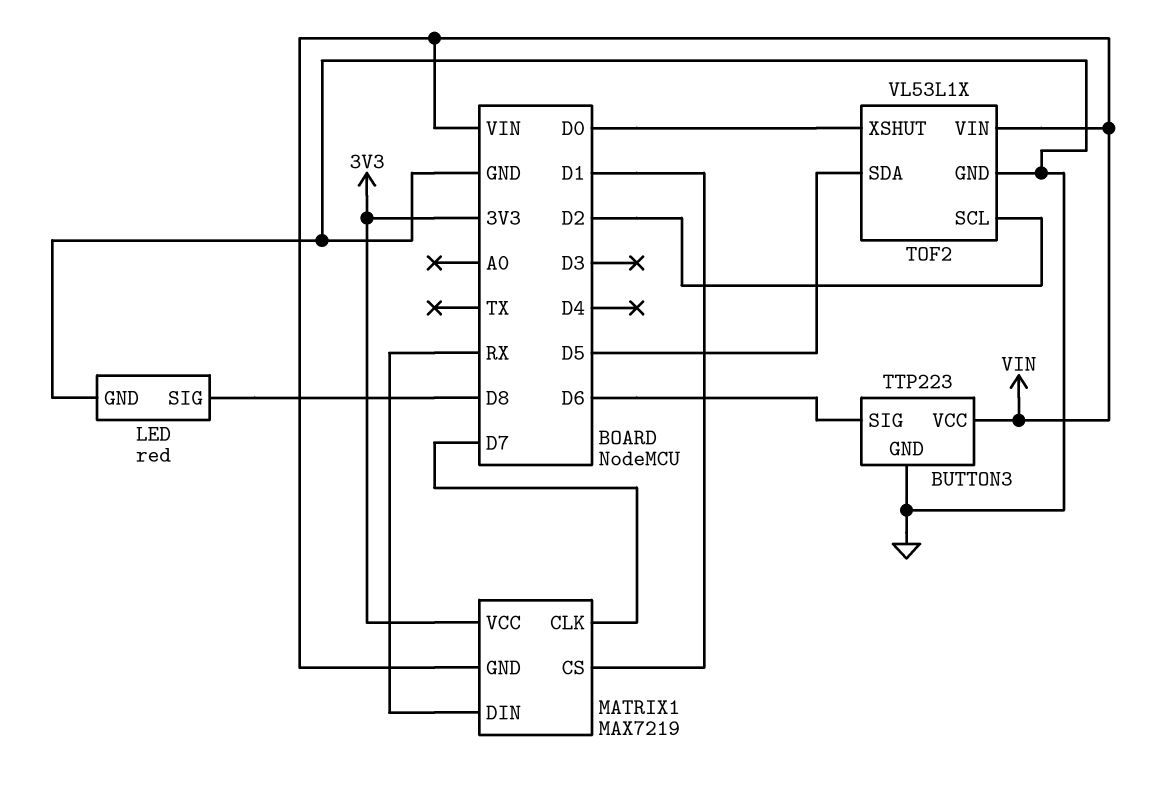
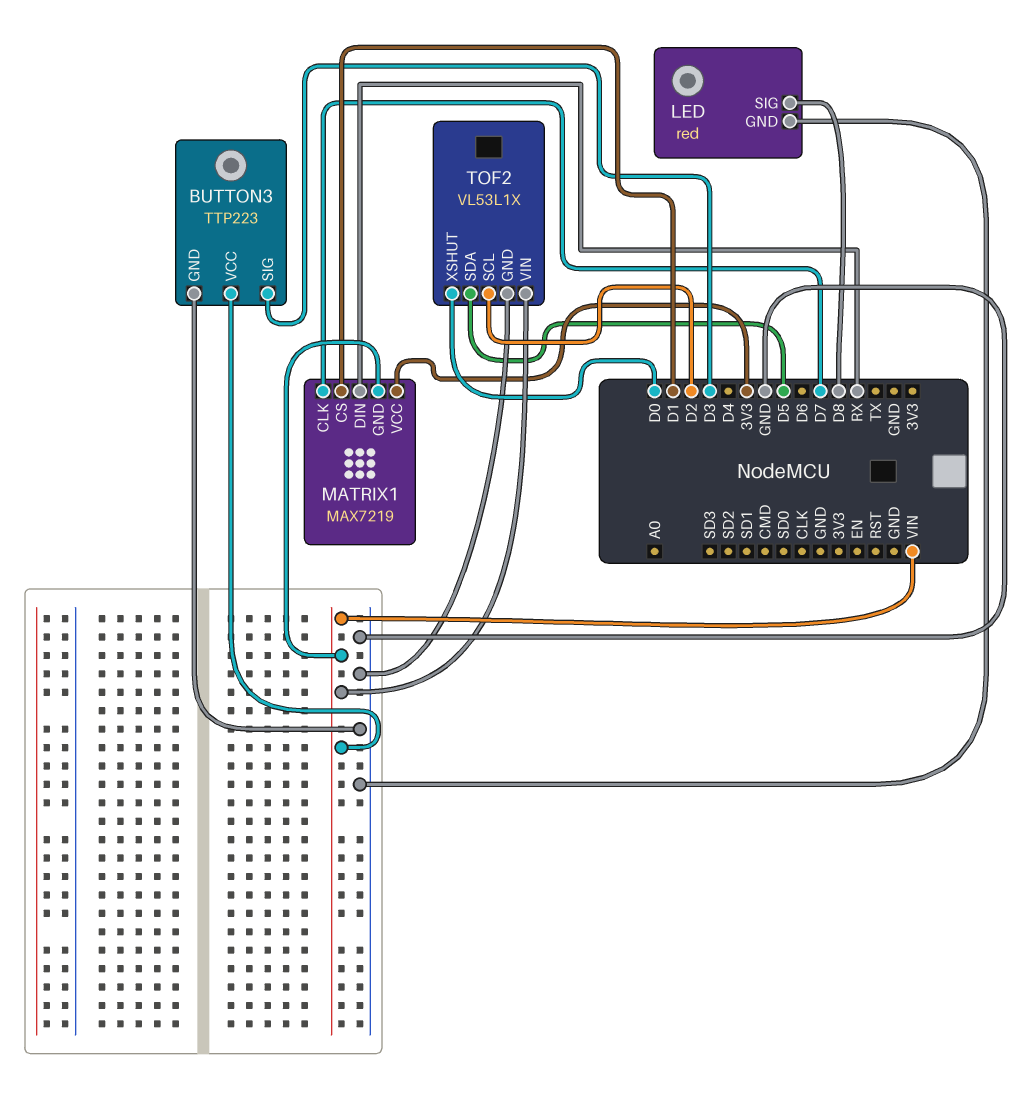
BUTTON3 pin SIG: D6 -> D3

